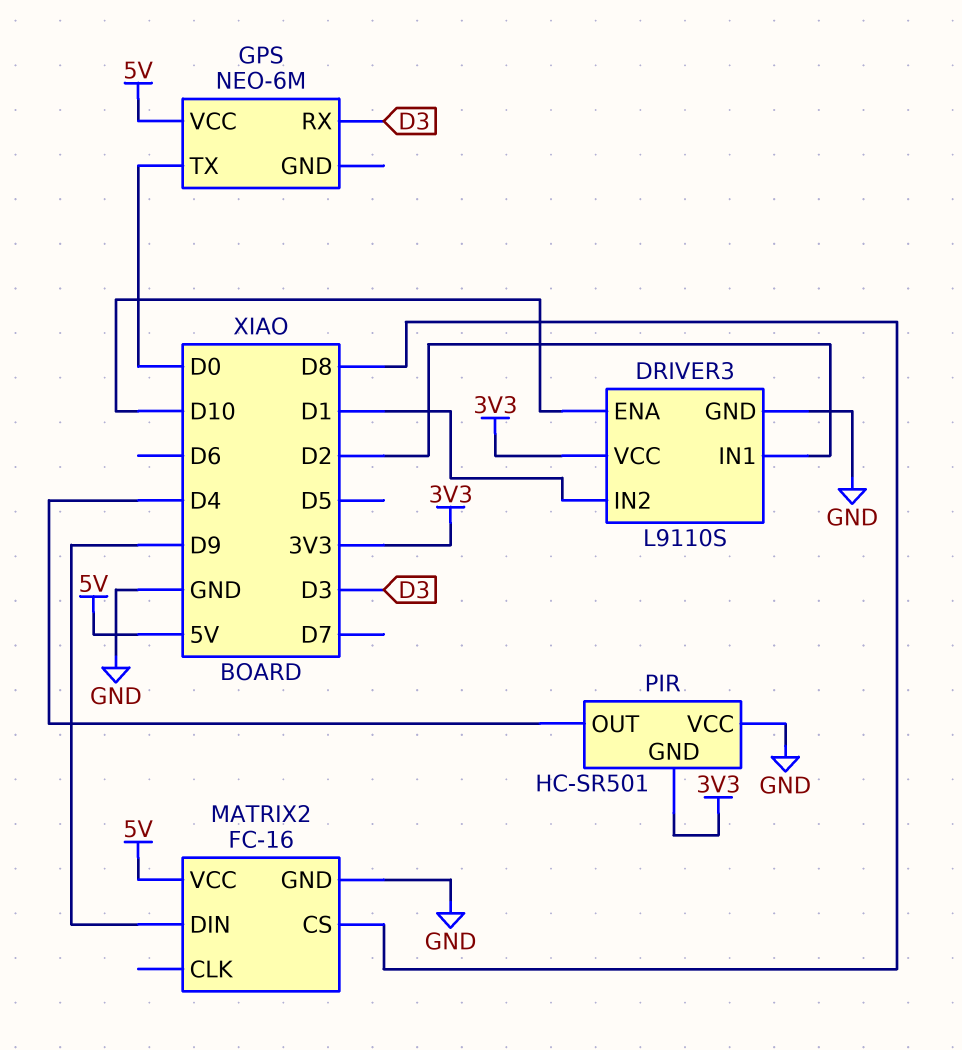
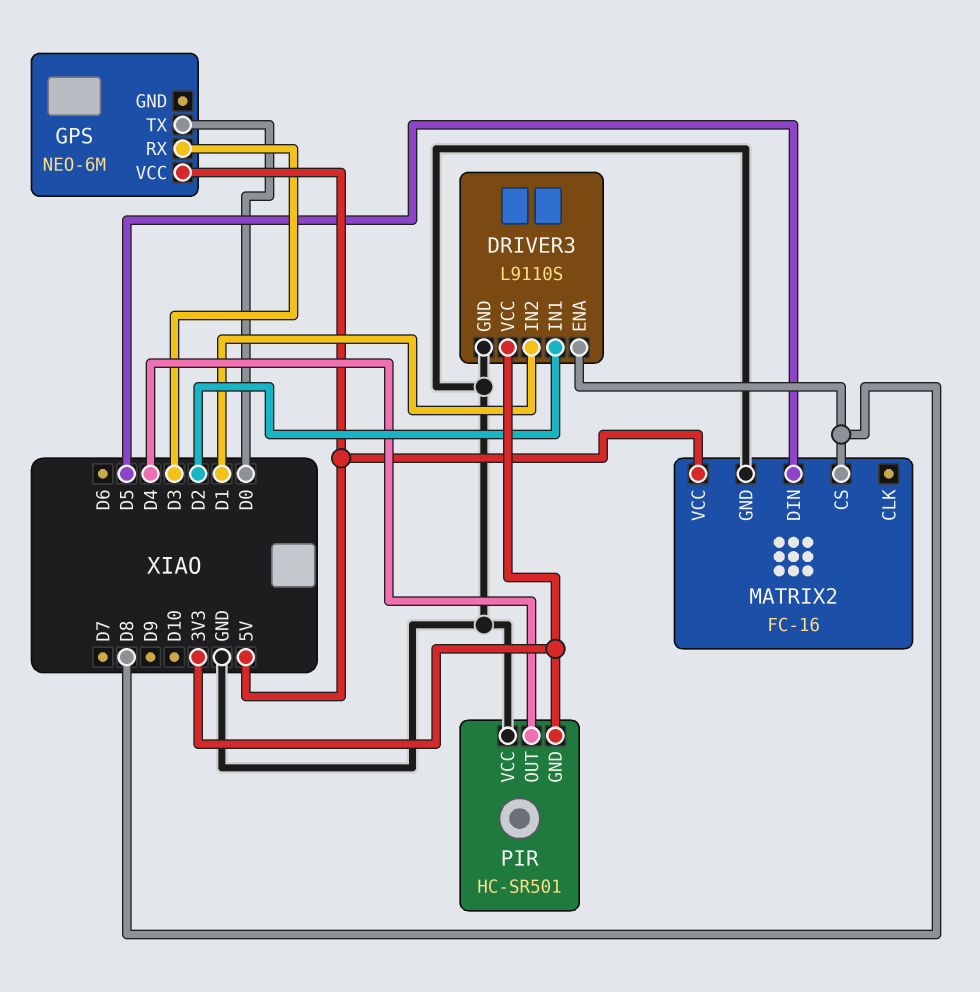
DRIVER3 pin ENA: D10 -> D8
MATRIX2 pin DIN: D9 -> D5

